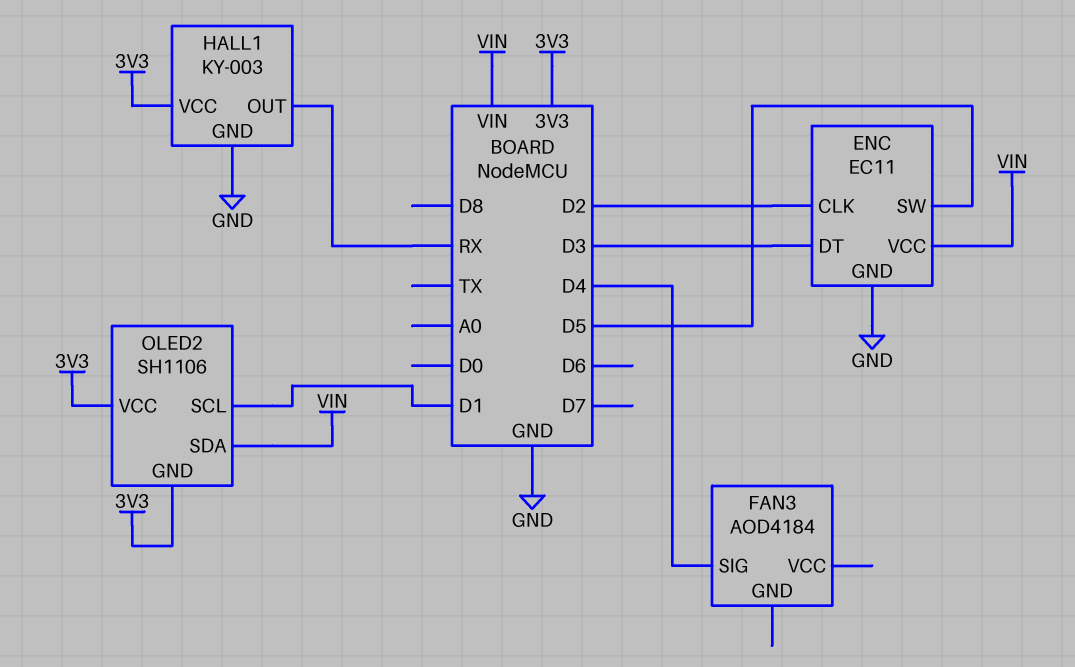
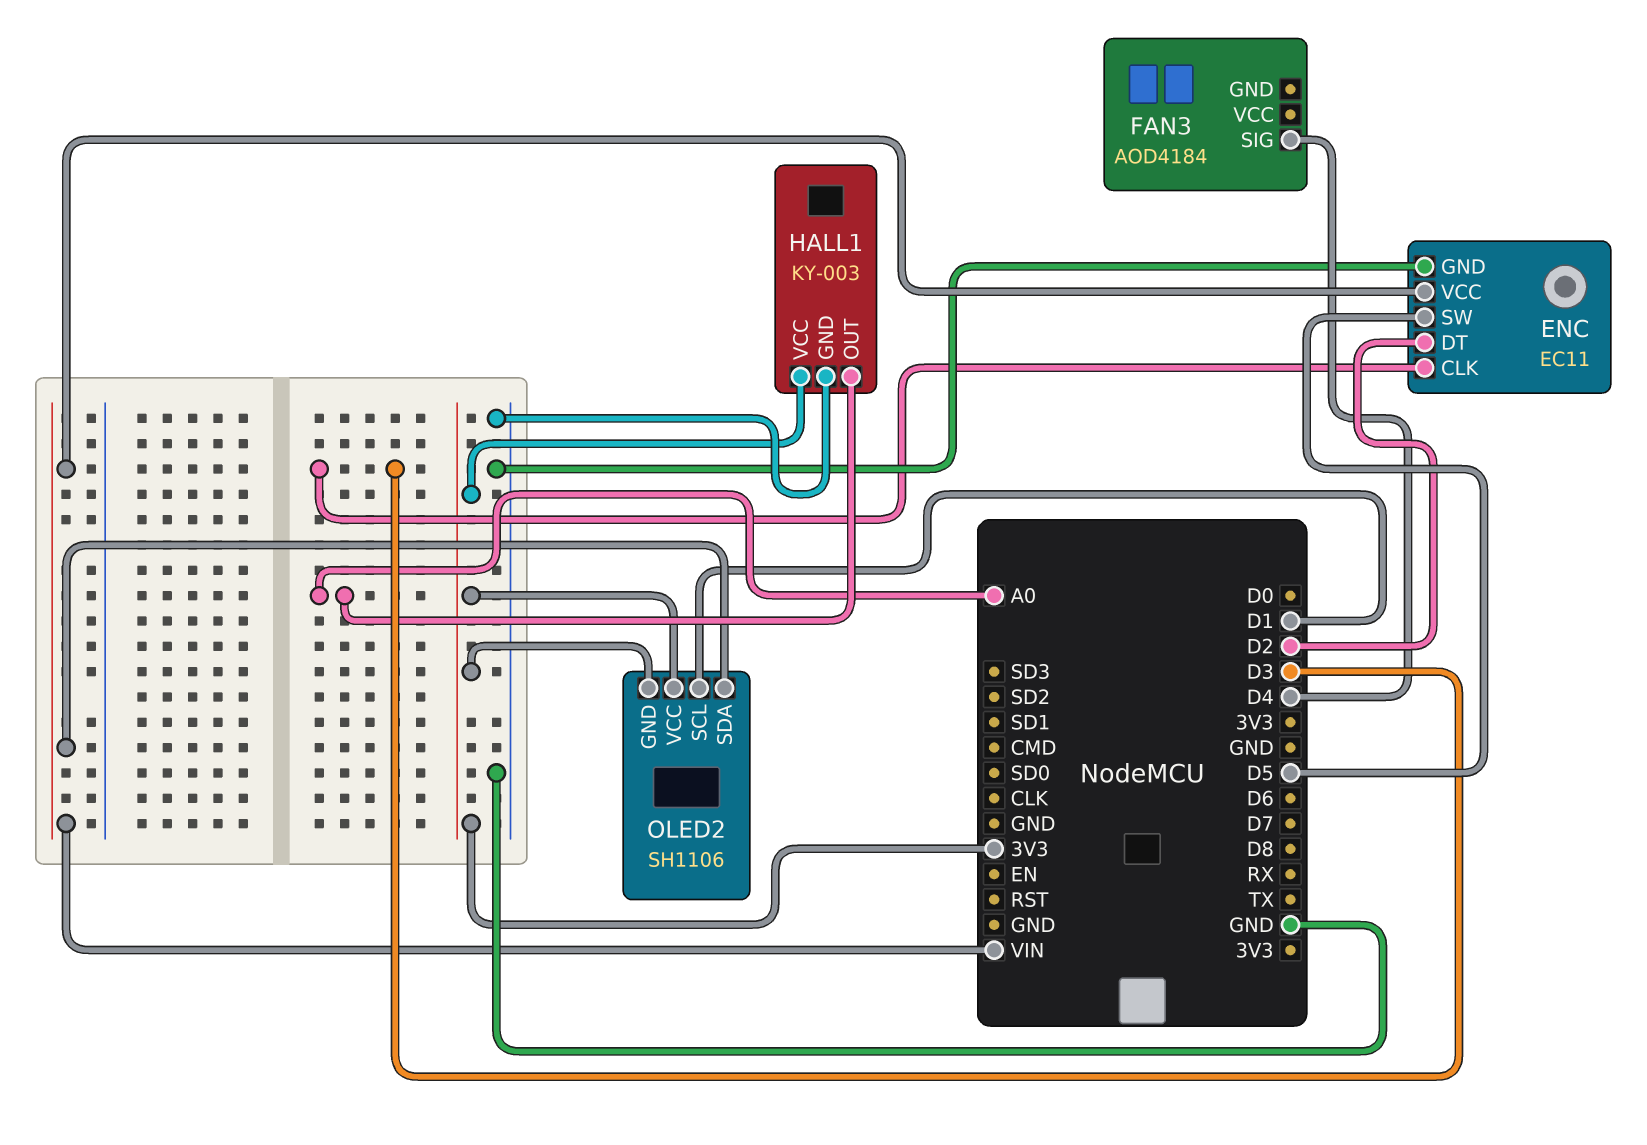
ENC pin CLK: D2 -> D3
ENC pin DT: D3 -> D2
HALL1 pin OUT: RX -> A0

